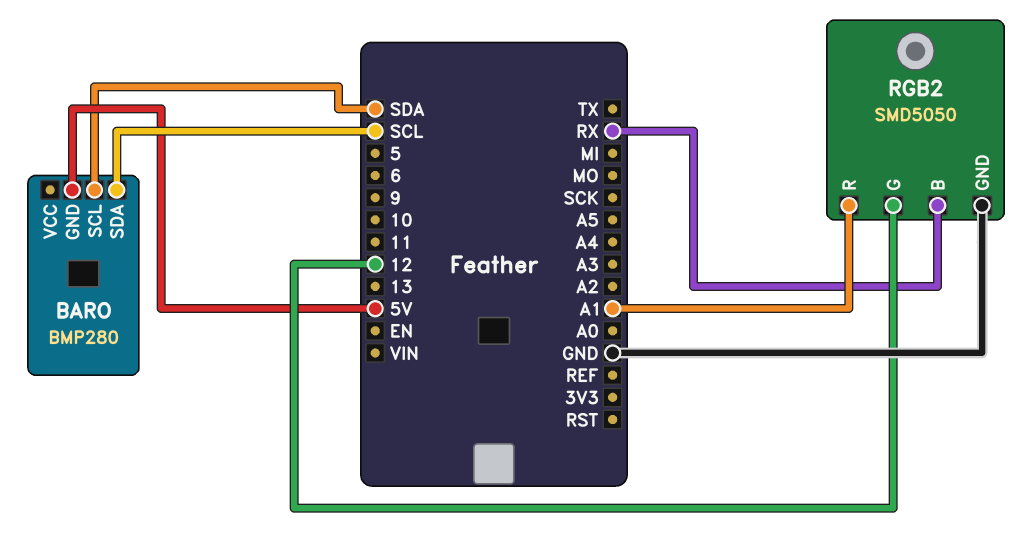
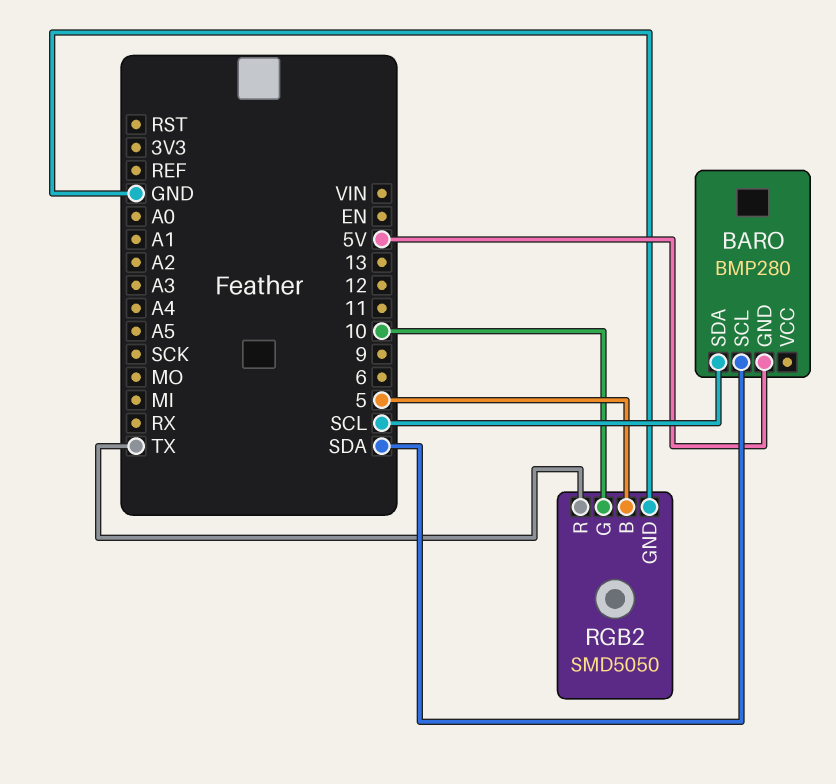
RGB2 pin B: RX -> 5
RGB2 pin G: 12 -> 10
RGB2 pin R: A1 -> TX

